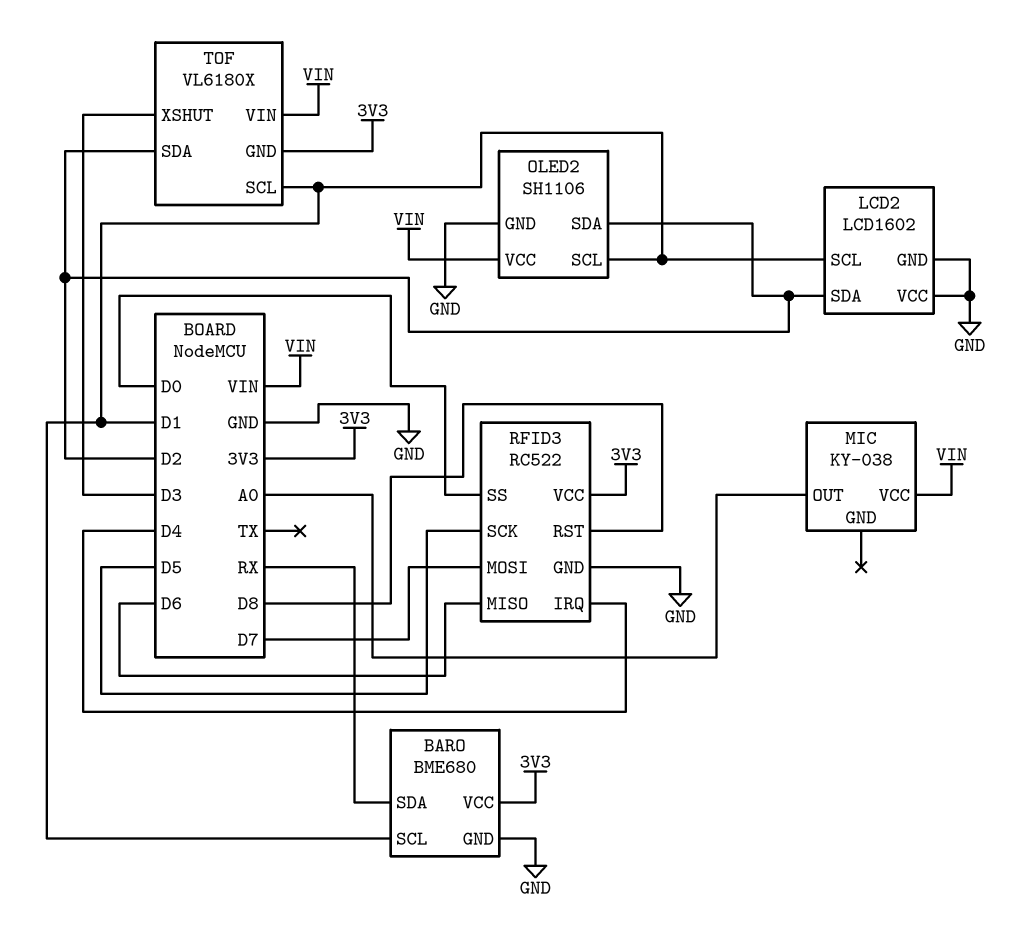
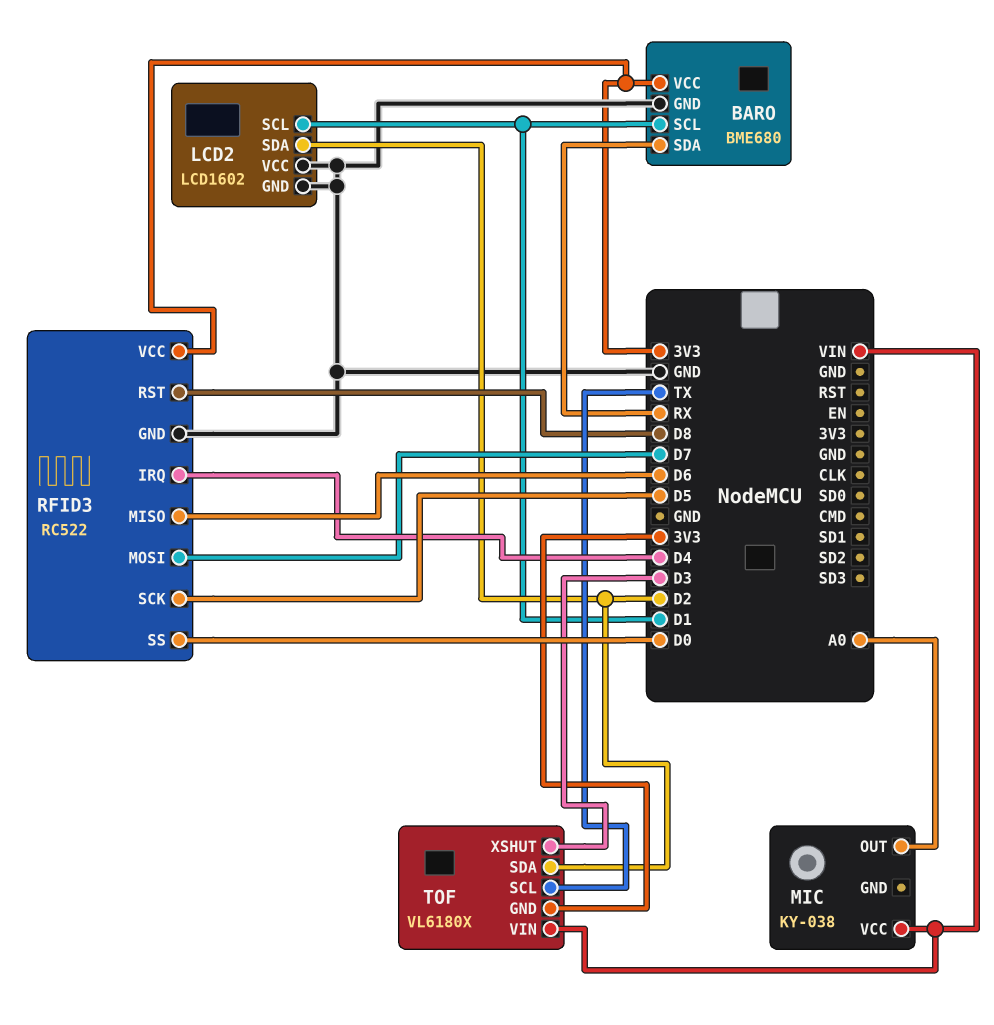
OLED2: SH1106 -> none
OLED2 pin GND: GND -> none
OLED2 pin SCL: D1 -> none
OLED2 pin SDA: D2 -> none
OLED2 pin VCC: VIN -> none
TOF pin SCL: D1 -> TX

